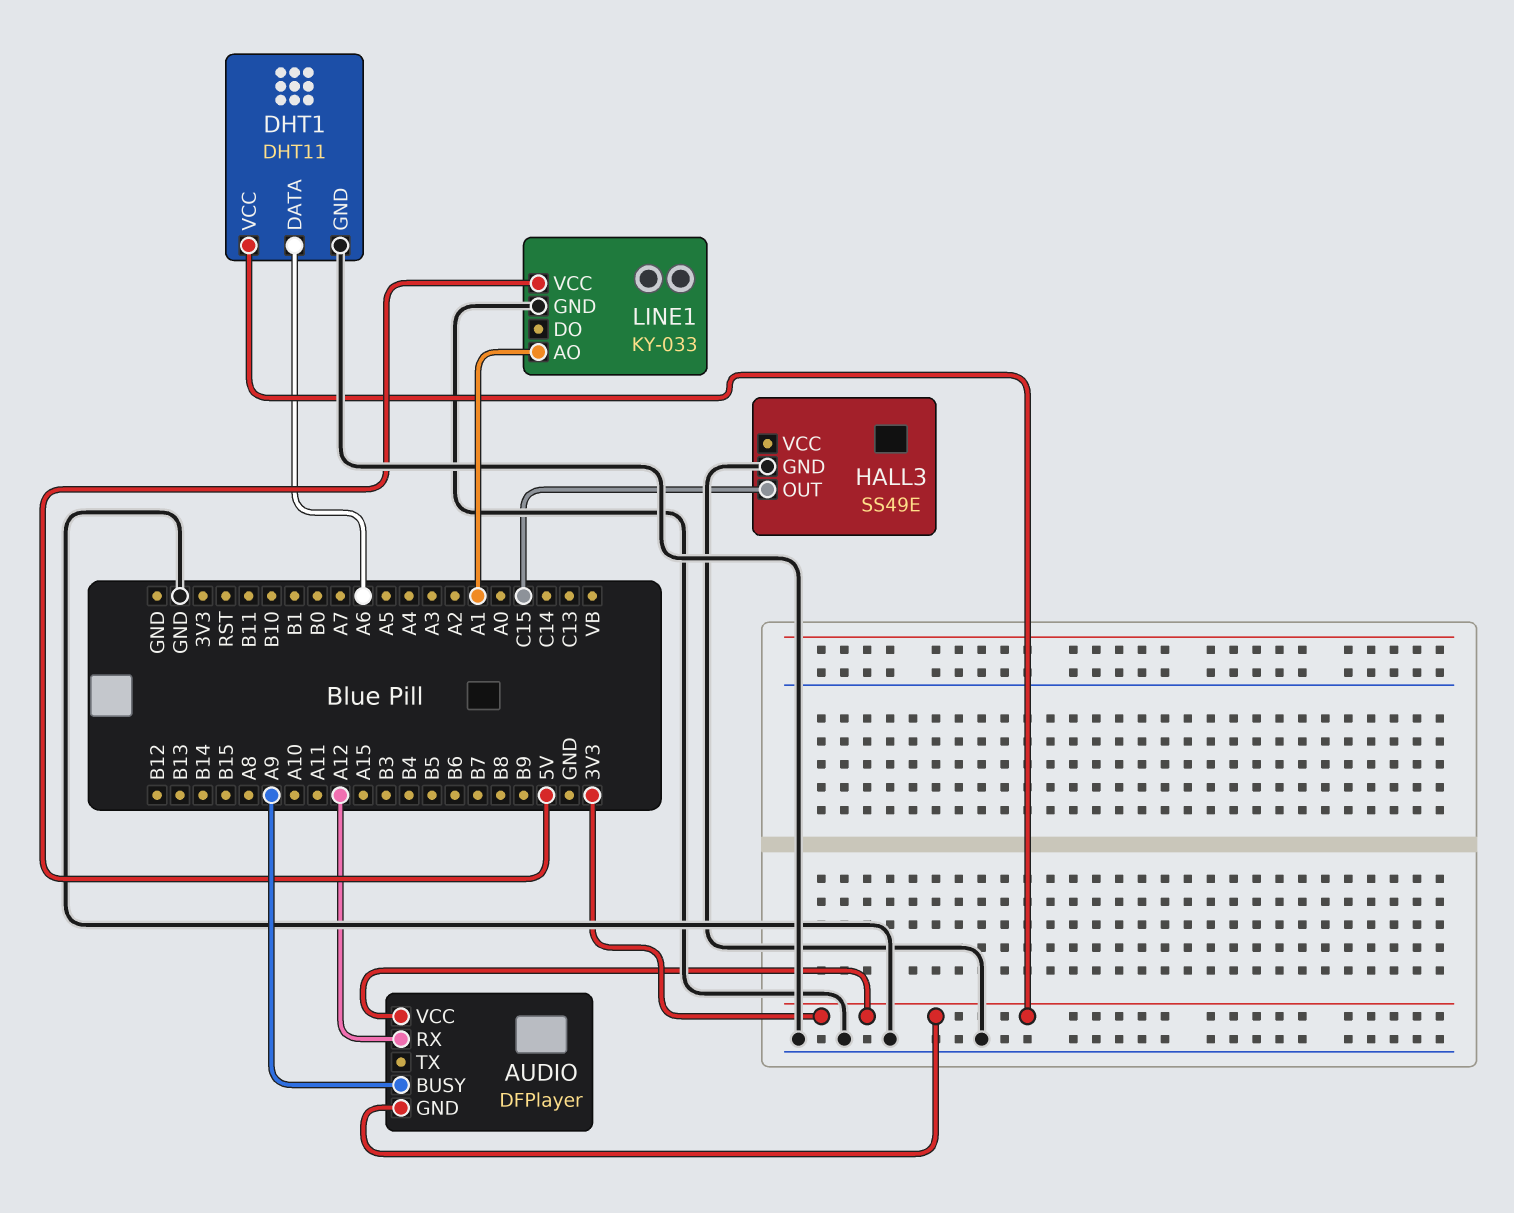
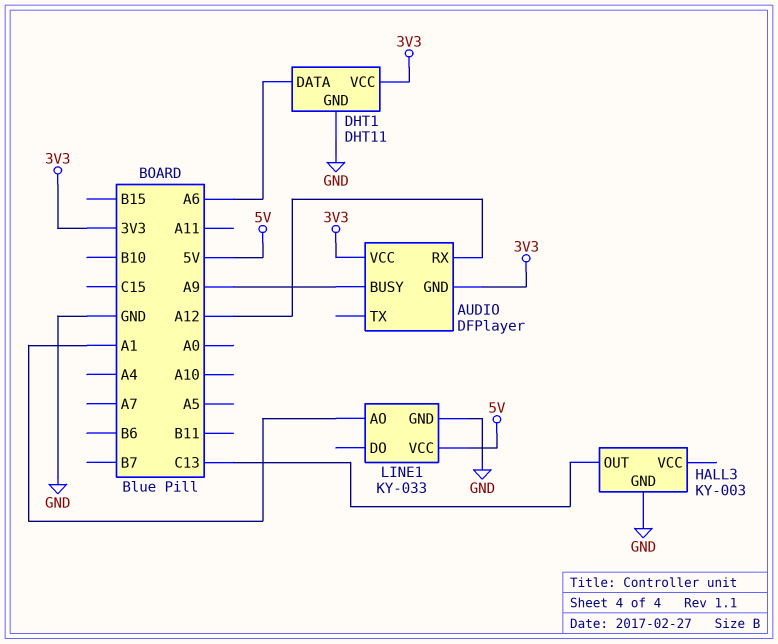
HALL3: SS49E -> KY-003
HALL3 pin OUT: C15 -> C13

